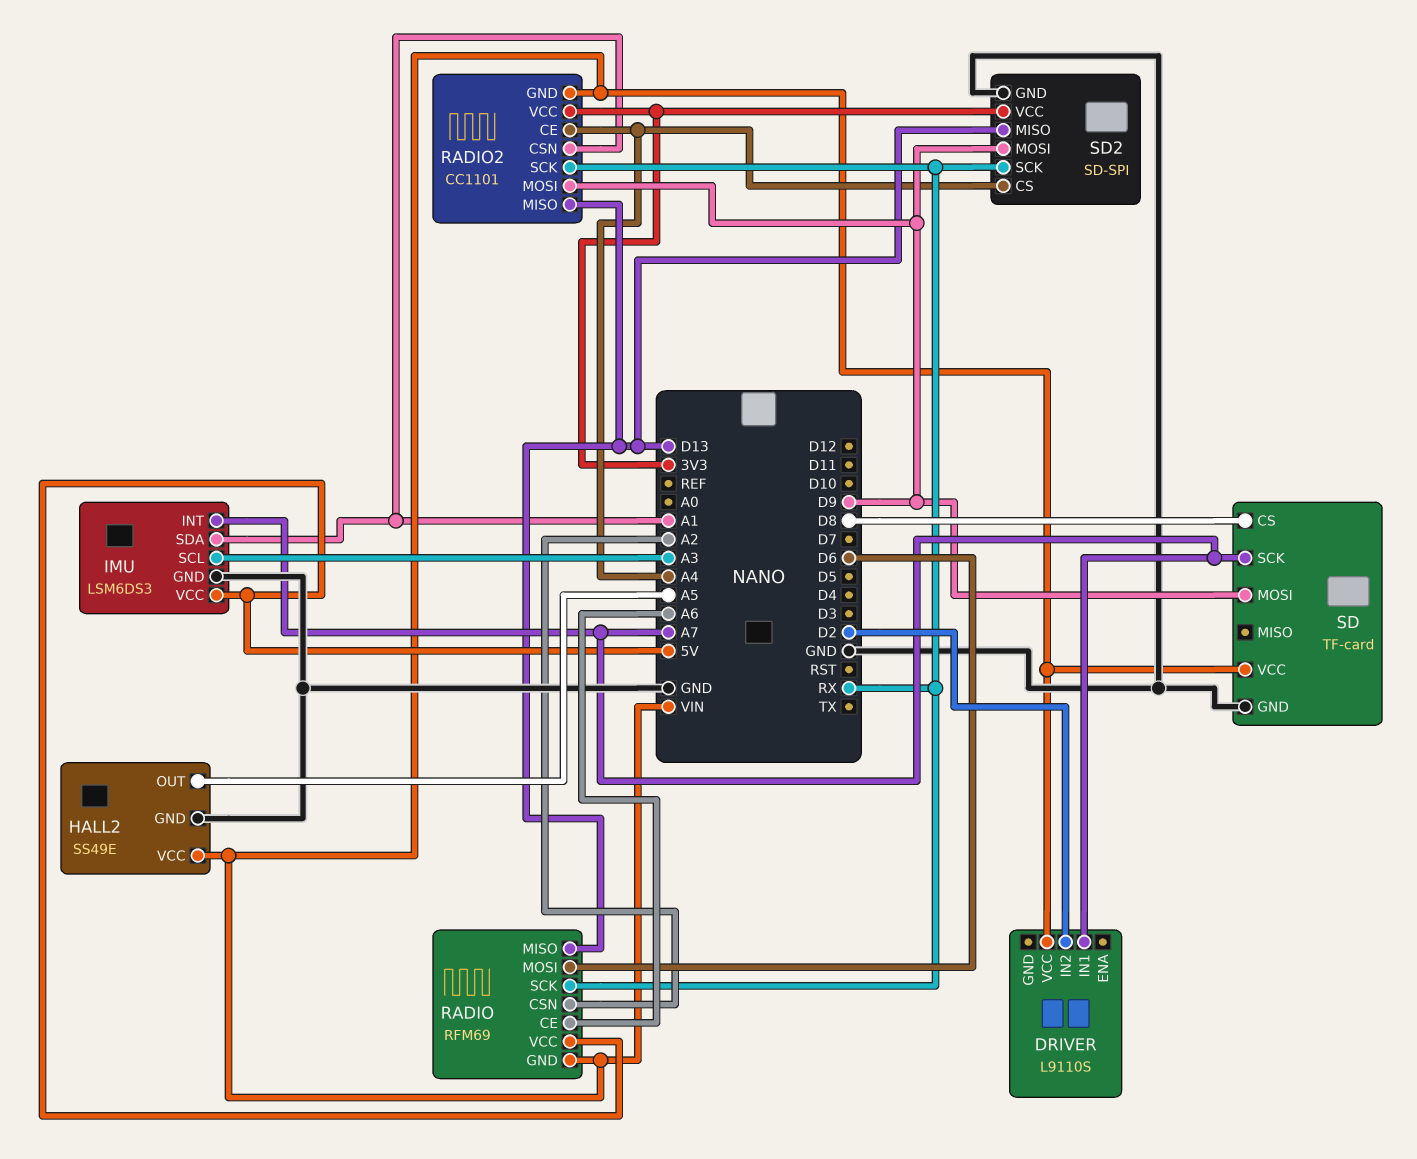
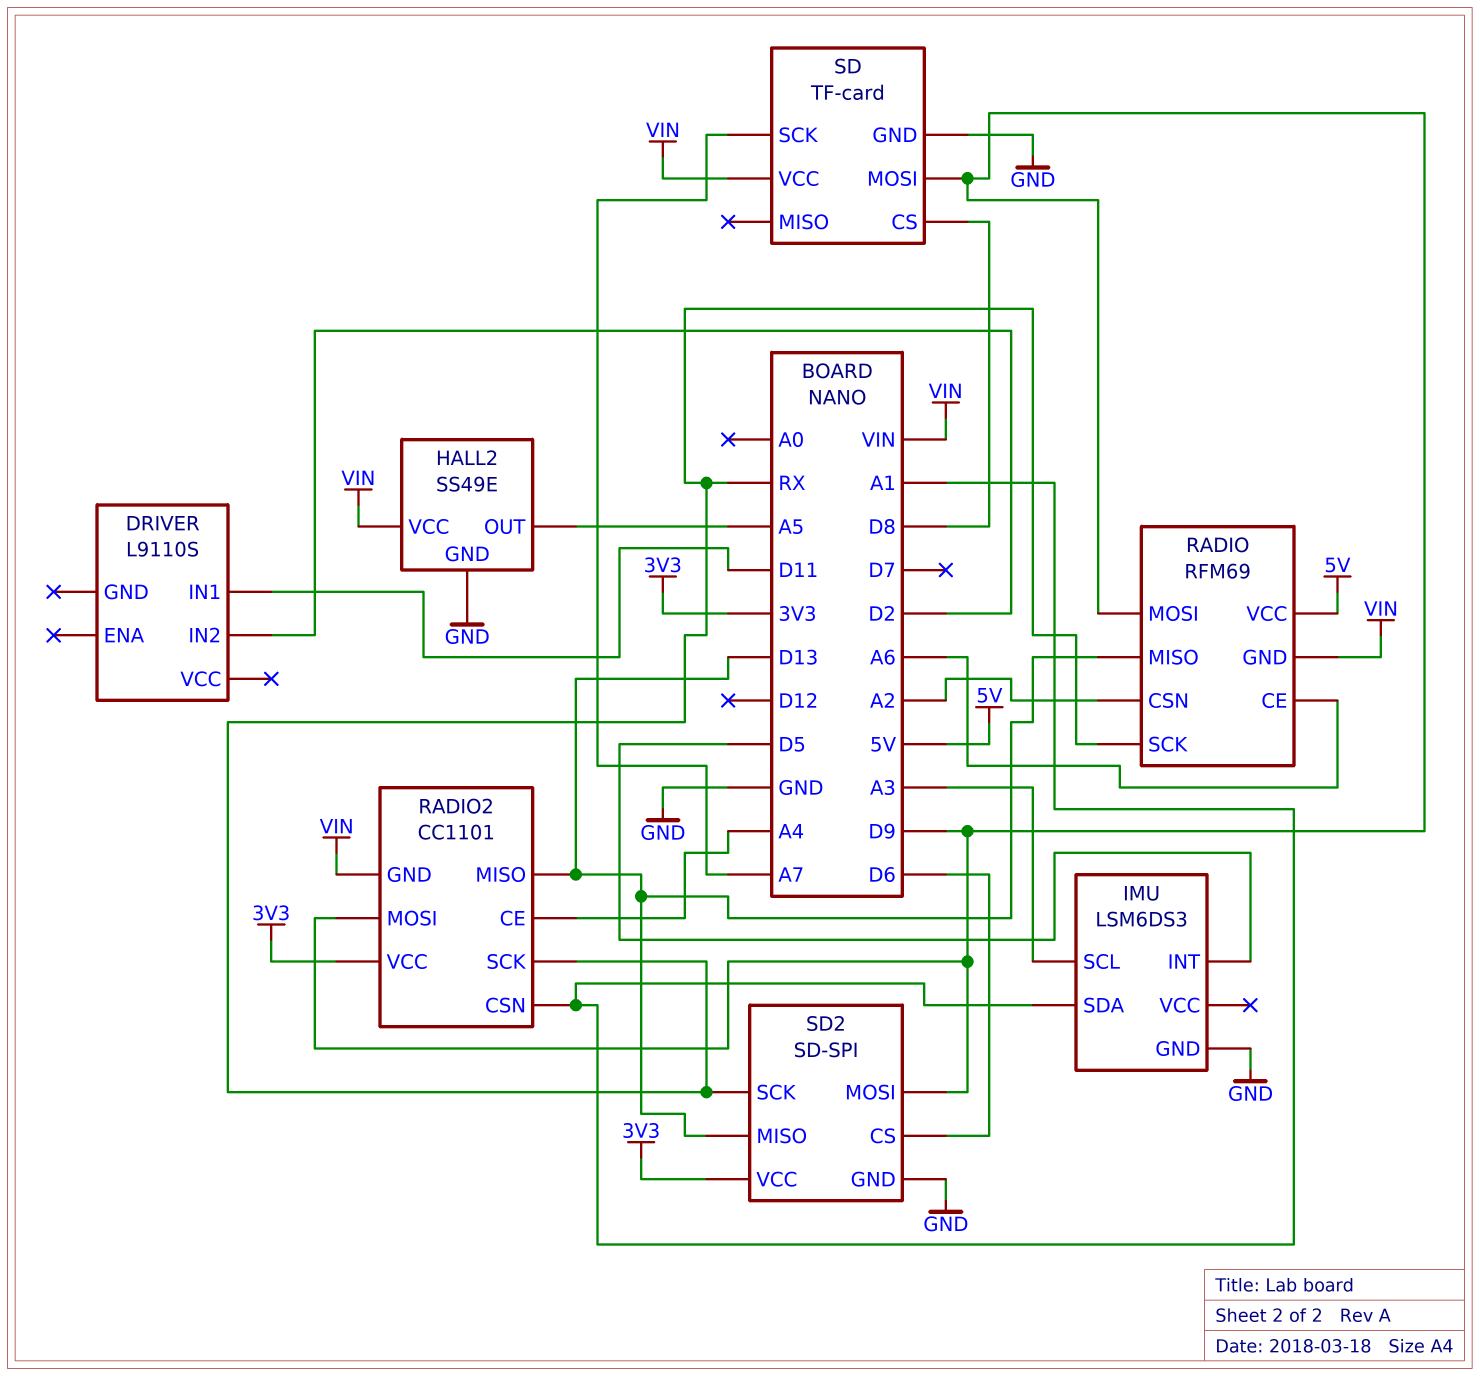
DRIVER pin IN1: A7 -> D11
DRIVER pin VCC: VIN -> none
IMU pin INT: A7 -> D5
IMU pin VCC: 5V -> none
RADIO pin MOSI: D6 -> D9
SD2 pin CS: A4 -> D6

